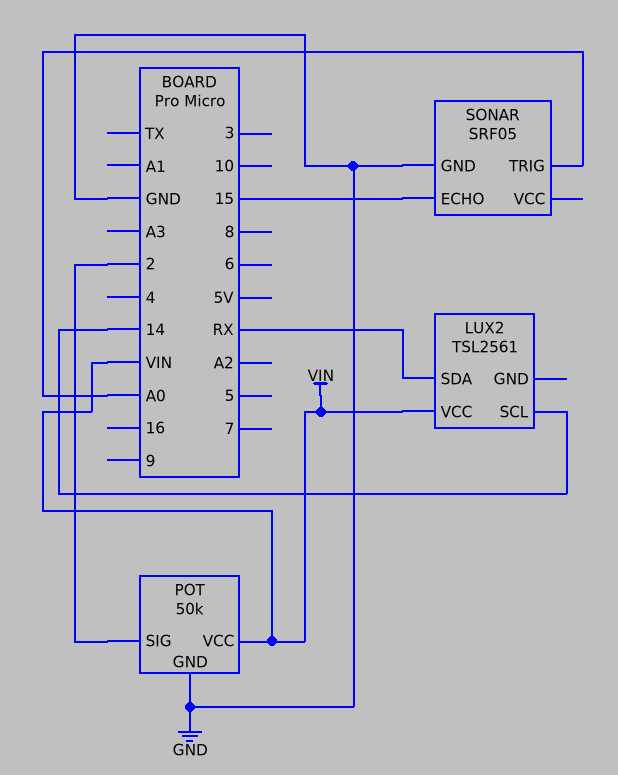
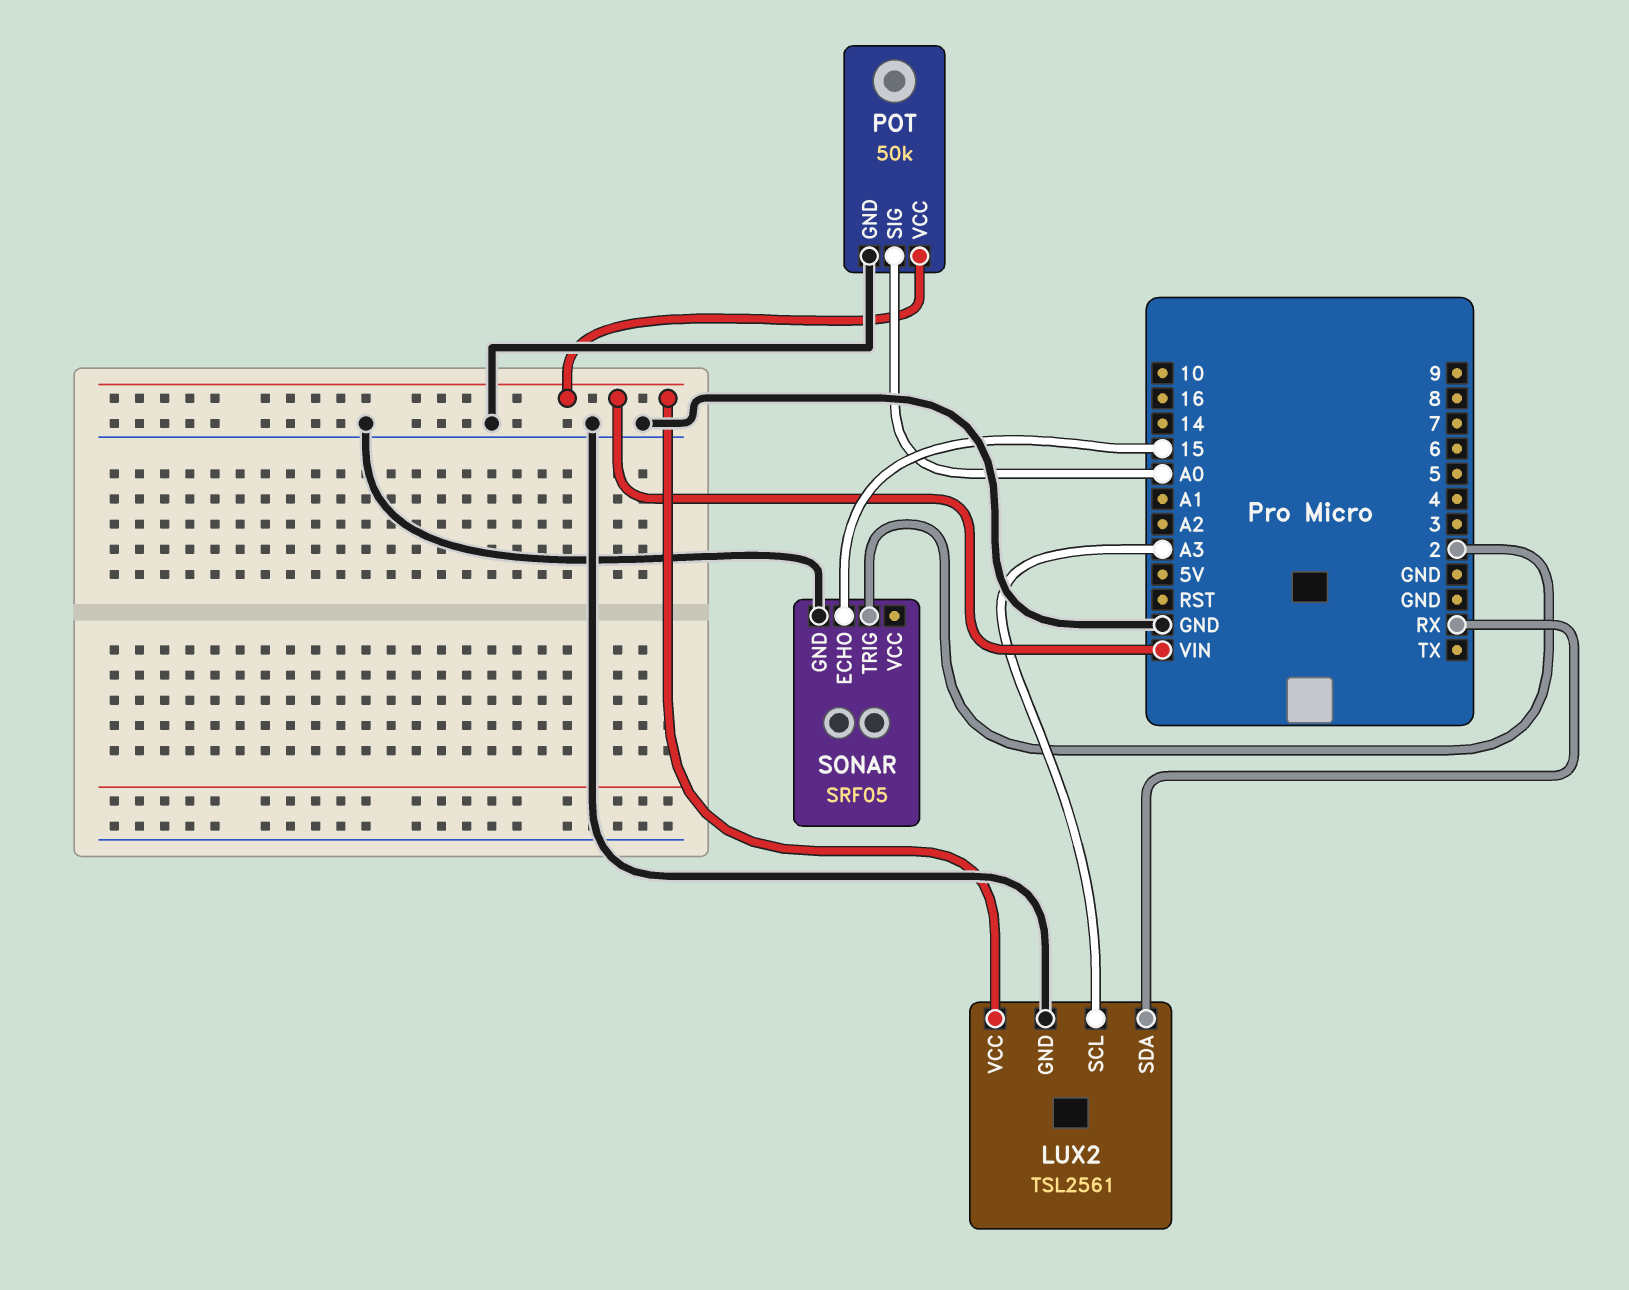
LUX2 pin GND: none -> GND
LUX2 pin SCL: 14 -> A3
POT pin SIG: 2 -> A0
SONAR pin TRIG: A0 -> 2

